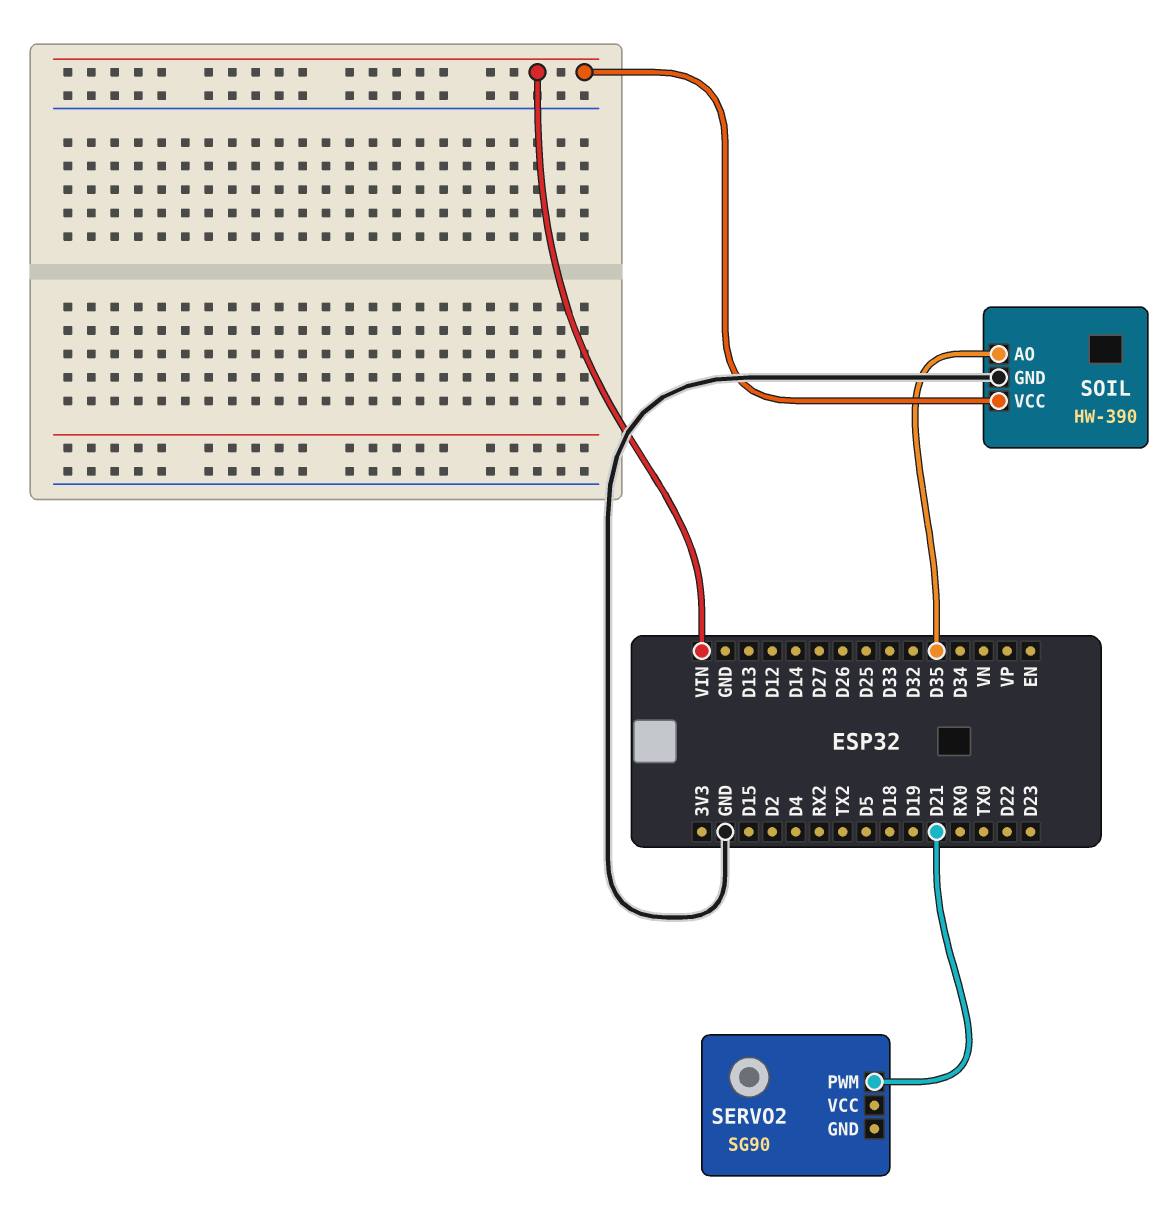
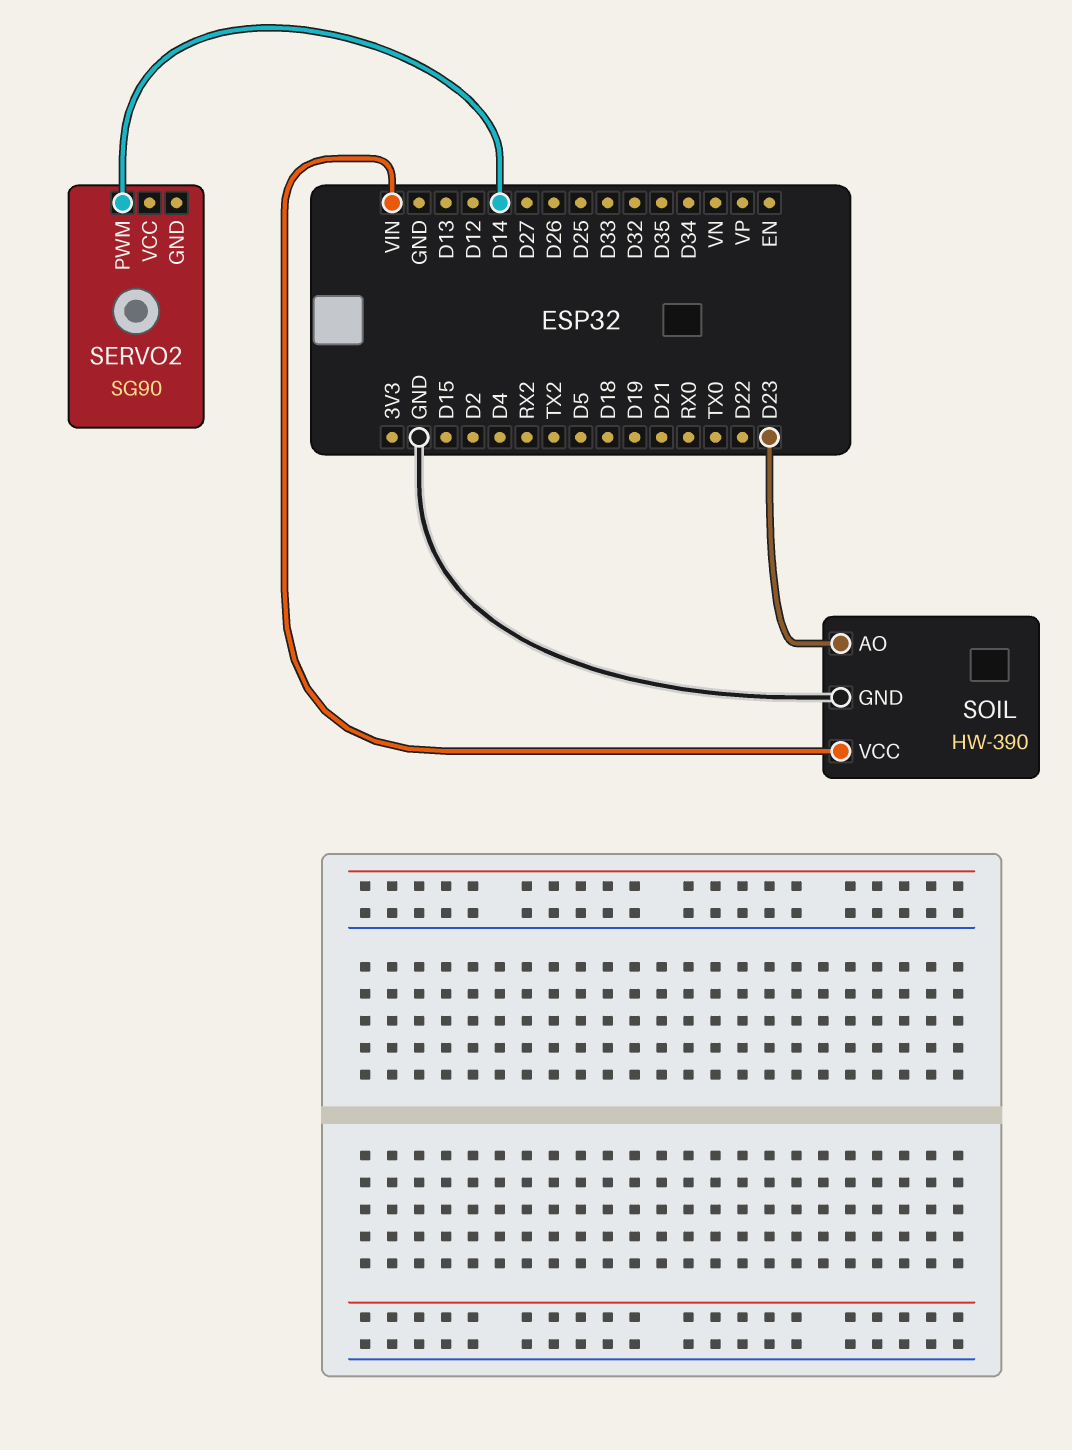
SERVO2 pin PWM: D21 -> D14
SOIL pin AO: D35 -> D23

